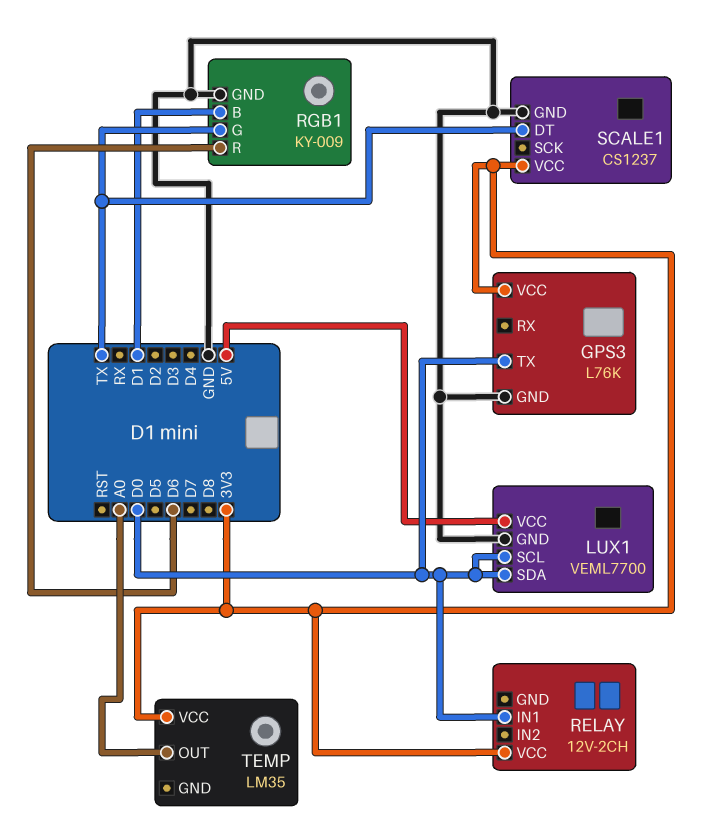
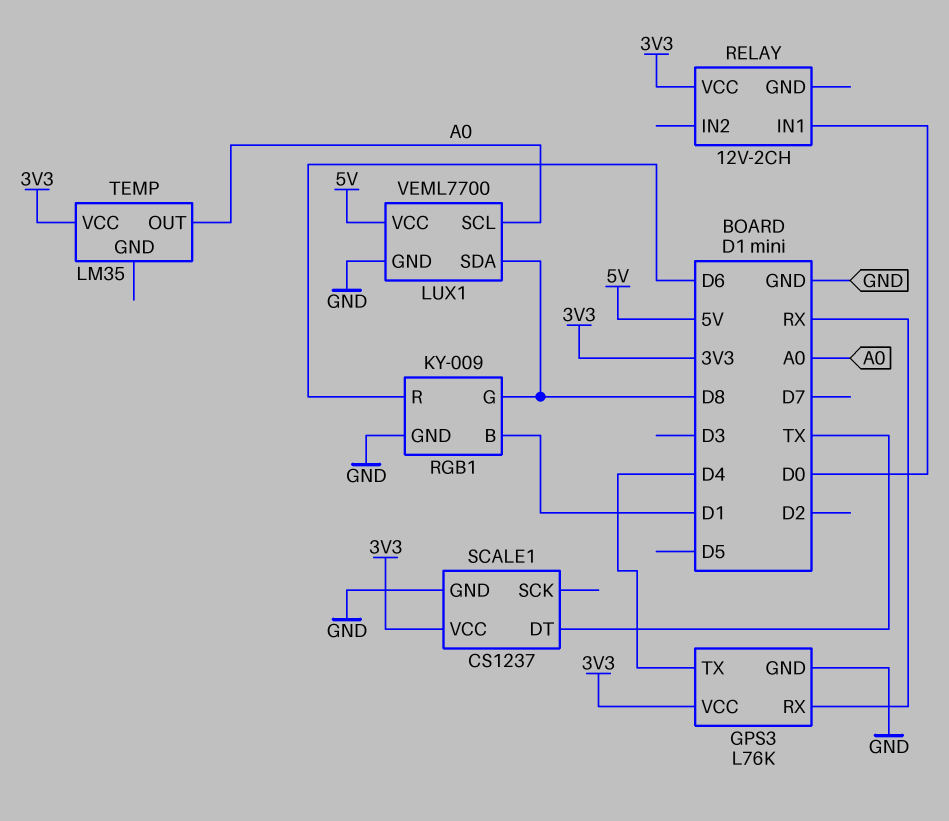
GPS3 pin RX: none -> RX
GPS3 pin TX: D0 -> D4
LUX1 pin SCL: D0 -> A0
LUX1 pin SDA: D0 -> D8
RGB1 pin G: TX -> D8

